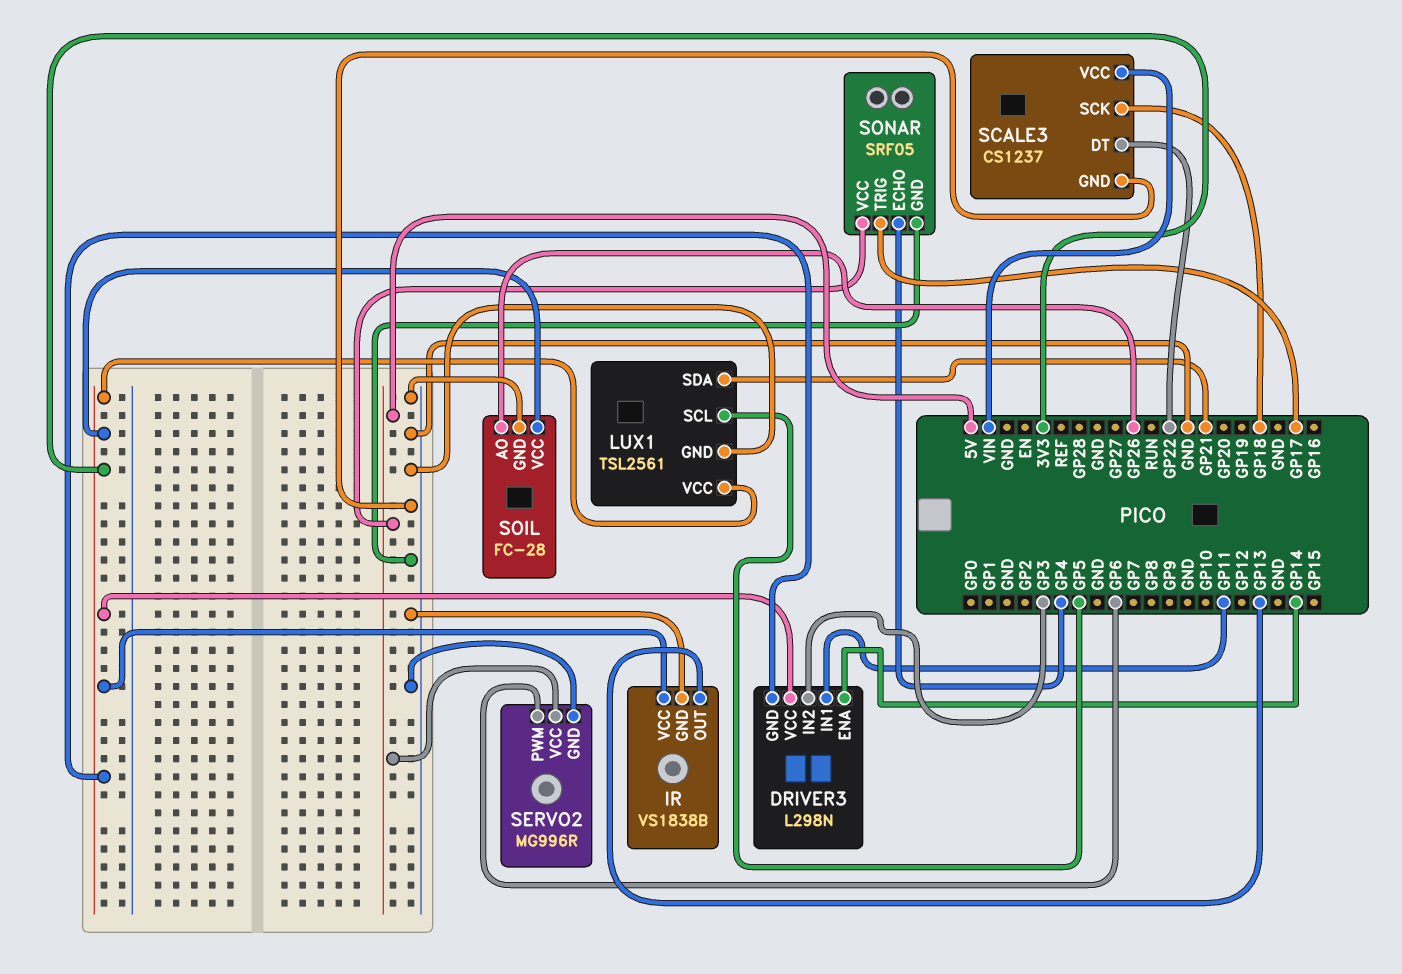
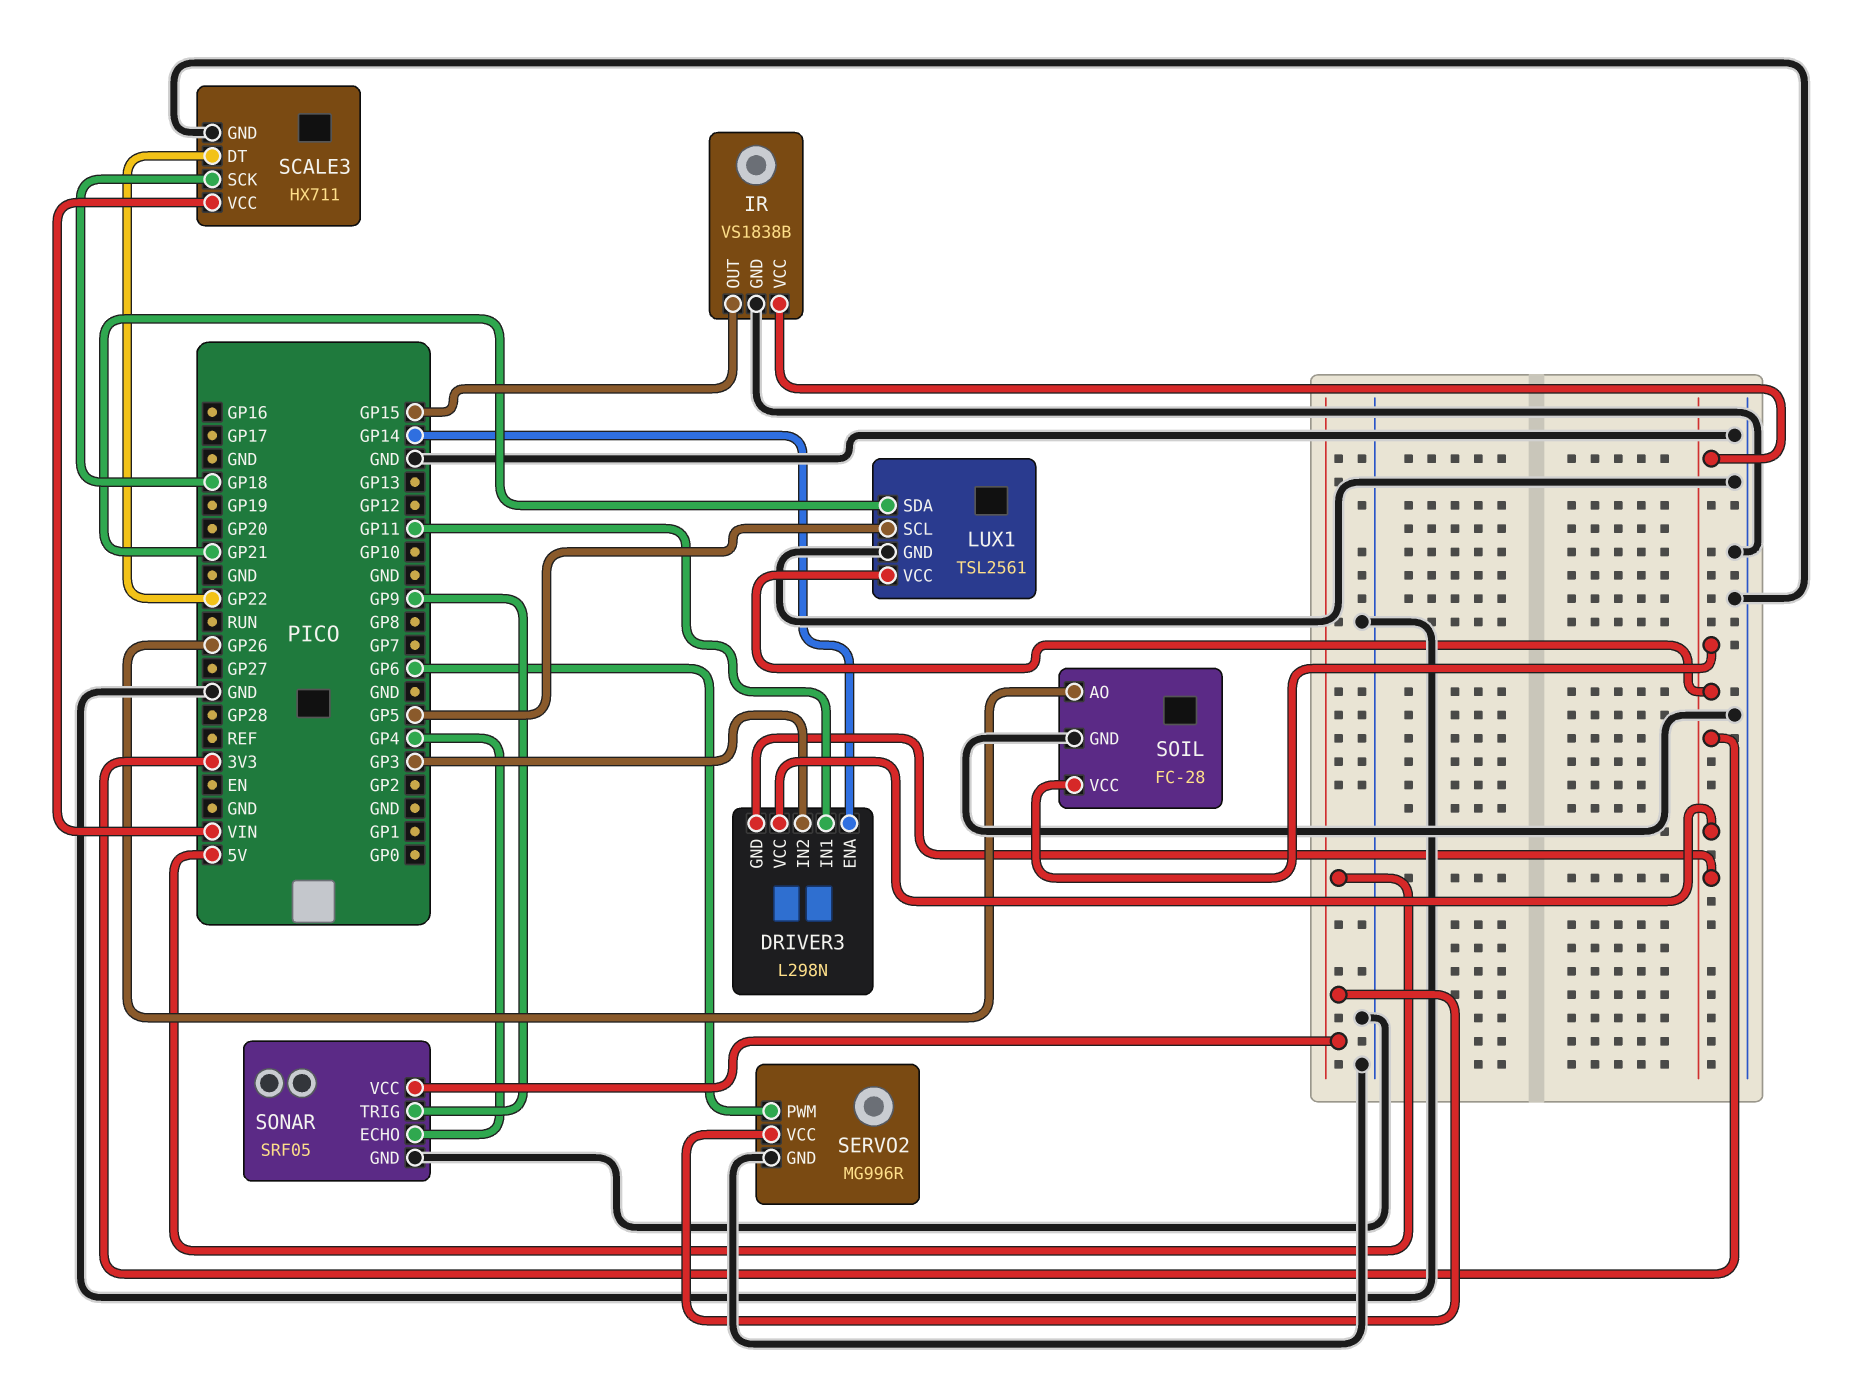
IR pin OUT: GP13 -> GP15
SCALE3: CS1237 -> HX711
SONAR pin TRIG: GP17 -> GP9

